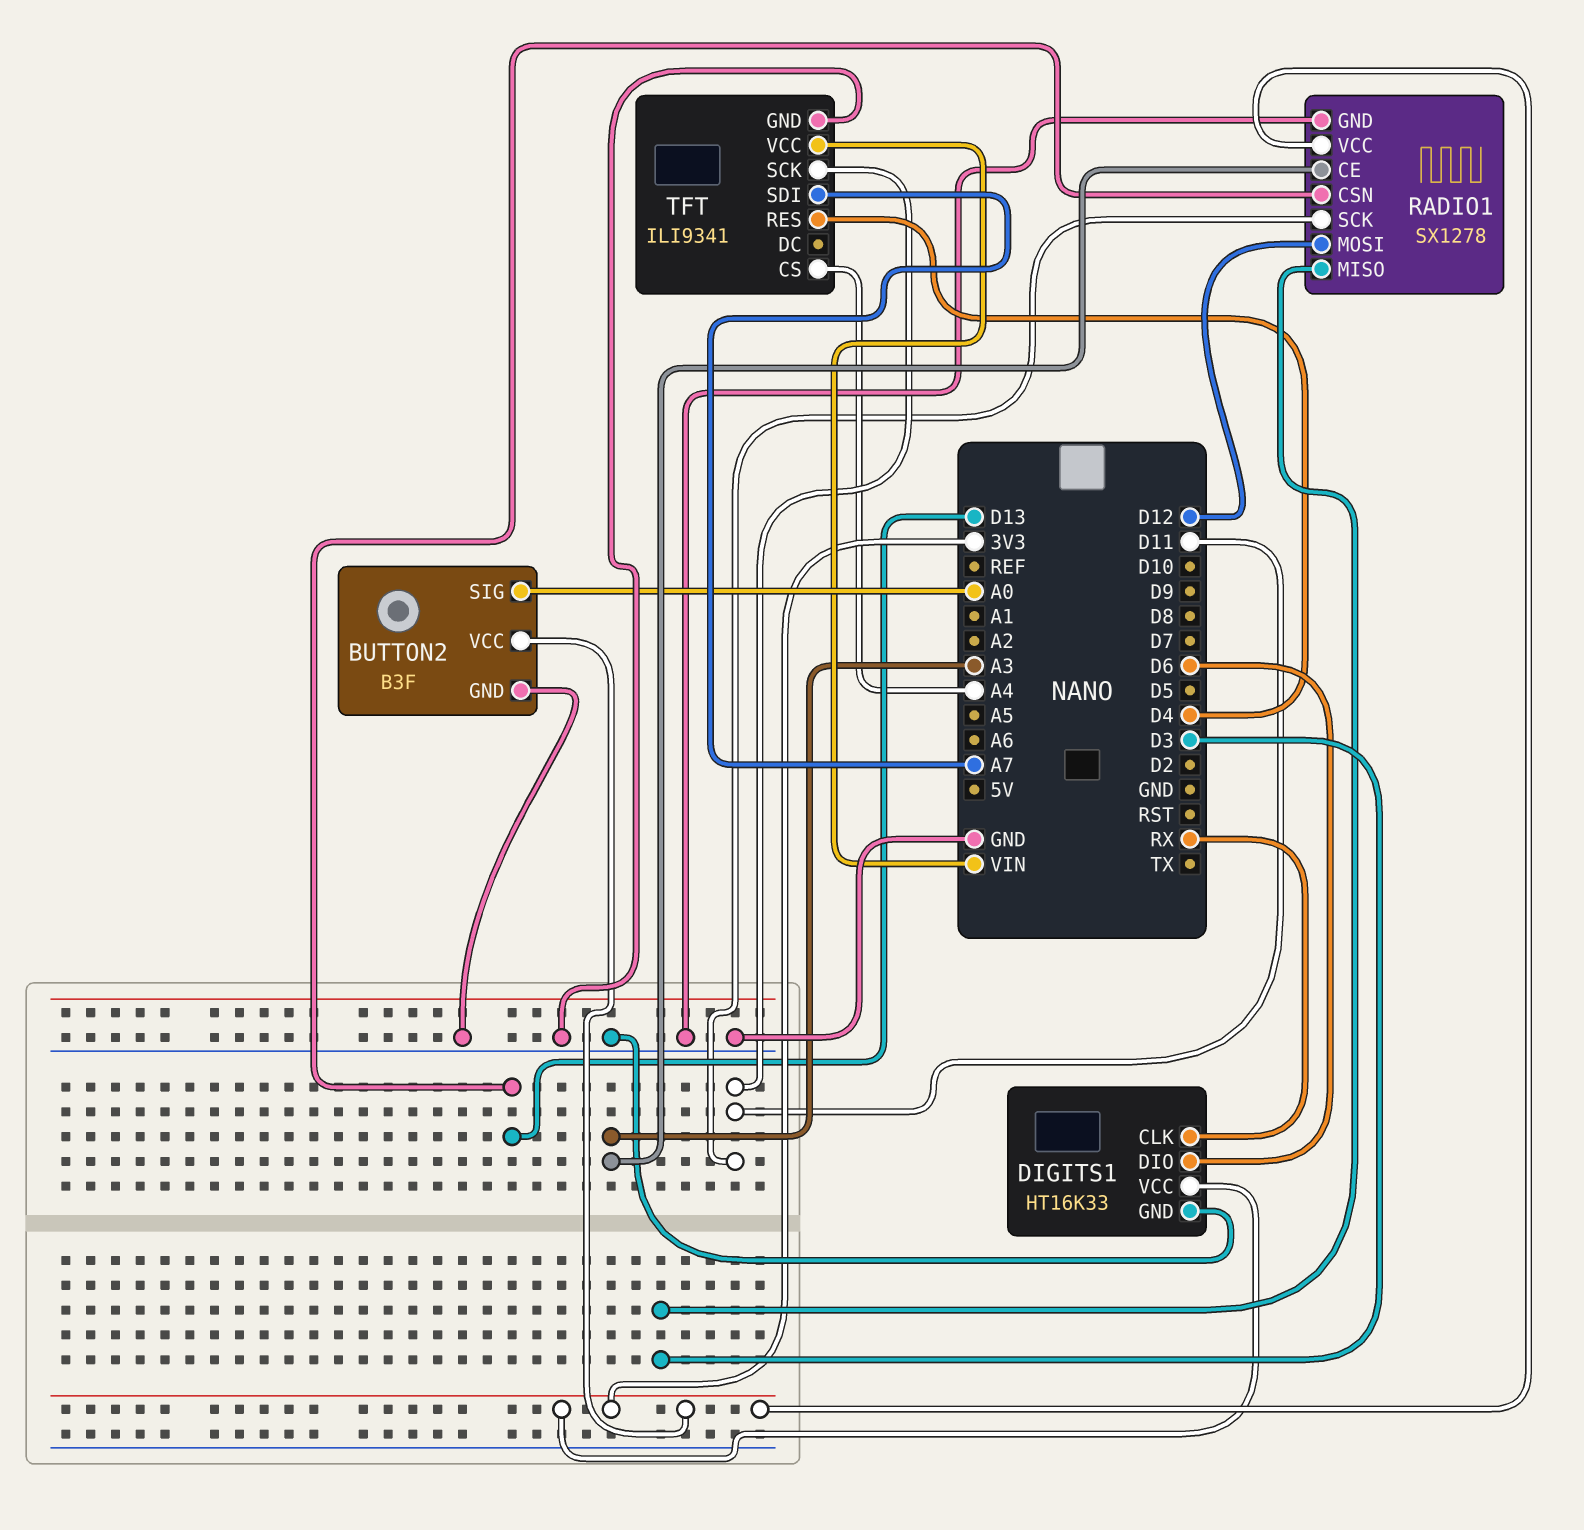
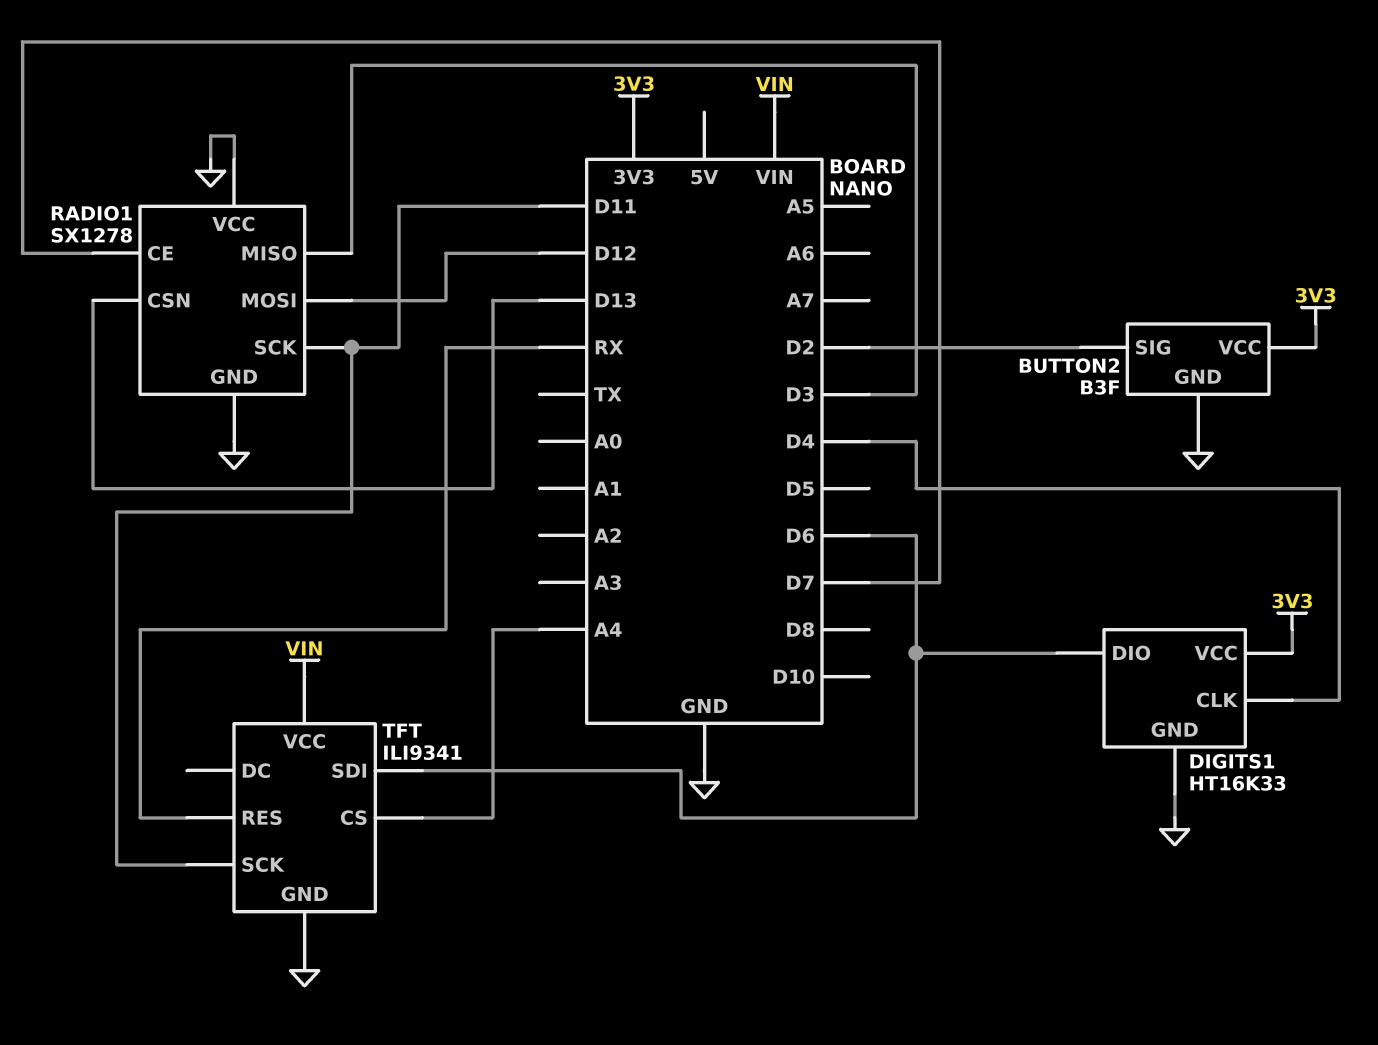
BUTTON2 pin SIG: A0 -> D2
DIGITS1 pin CLK: RX -> D4
RADIO1 pin CE: A3 -> D7
RADIO1 pin VCC: 3V3 -> GND
TFT pin RES: D4 -> RX
TFT pin SDI: A7 -> D6

